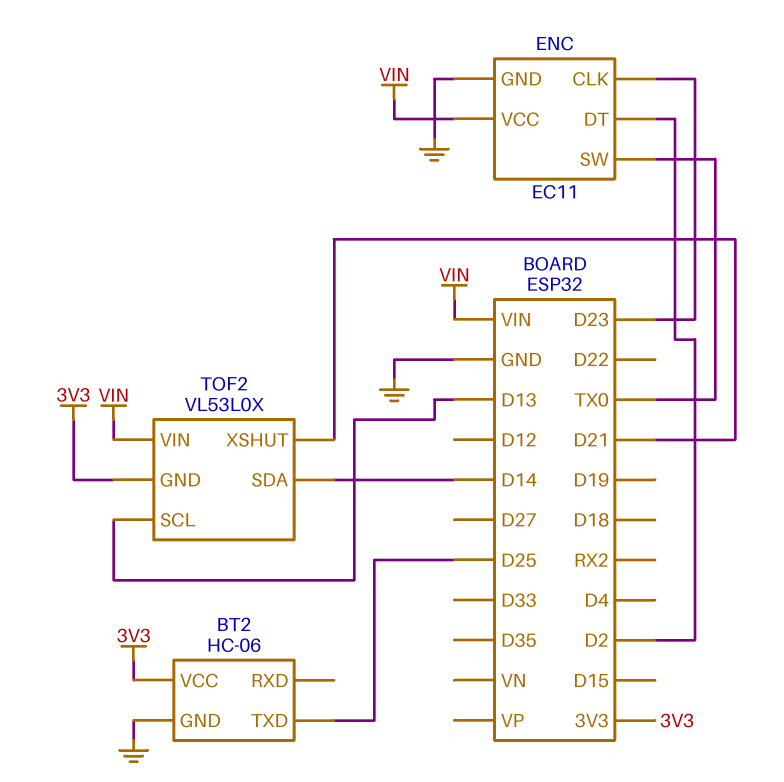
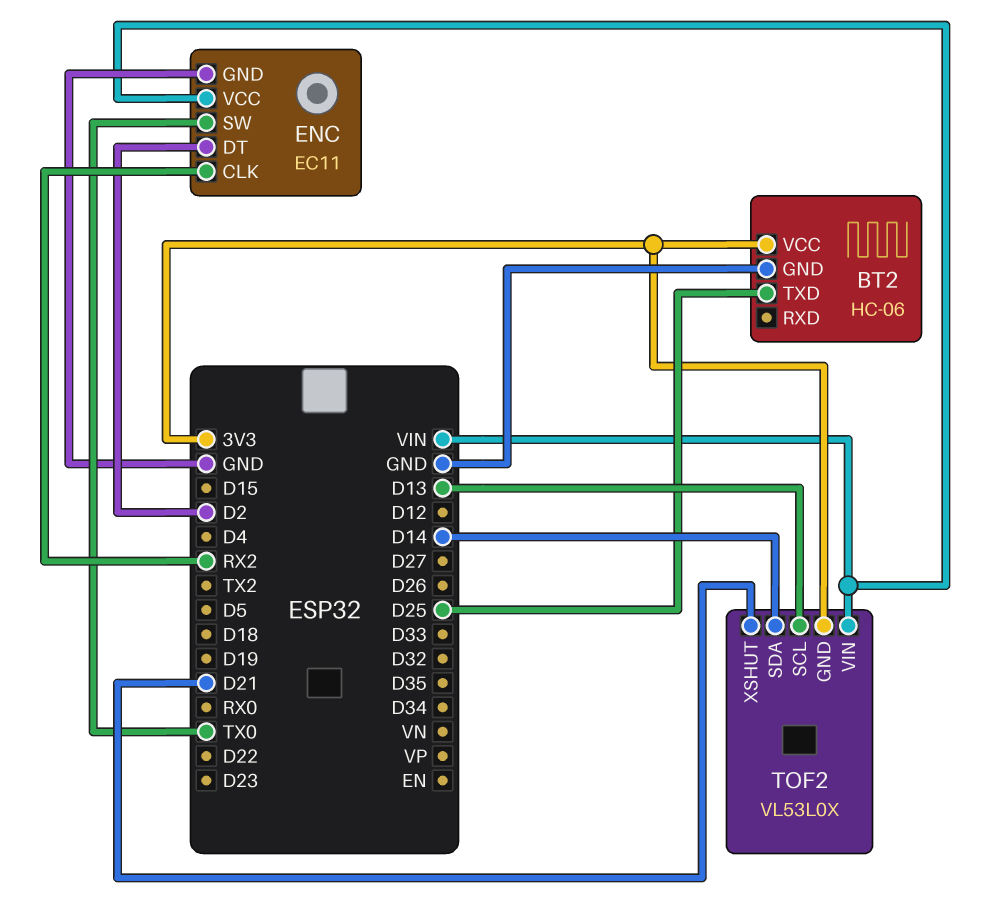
ENC pin CLK: D23 -> RX2

